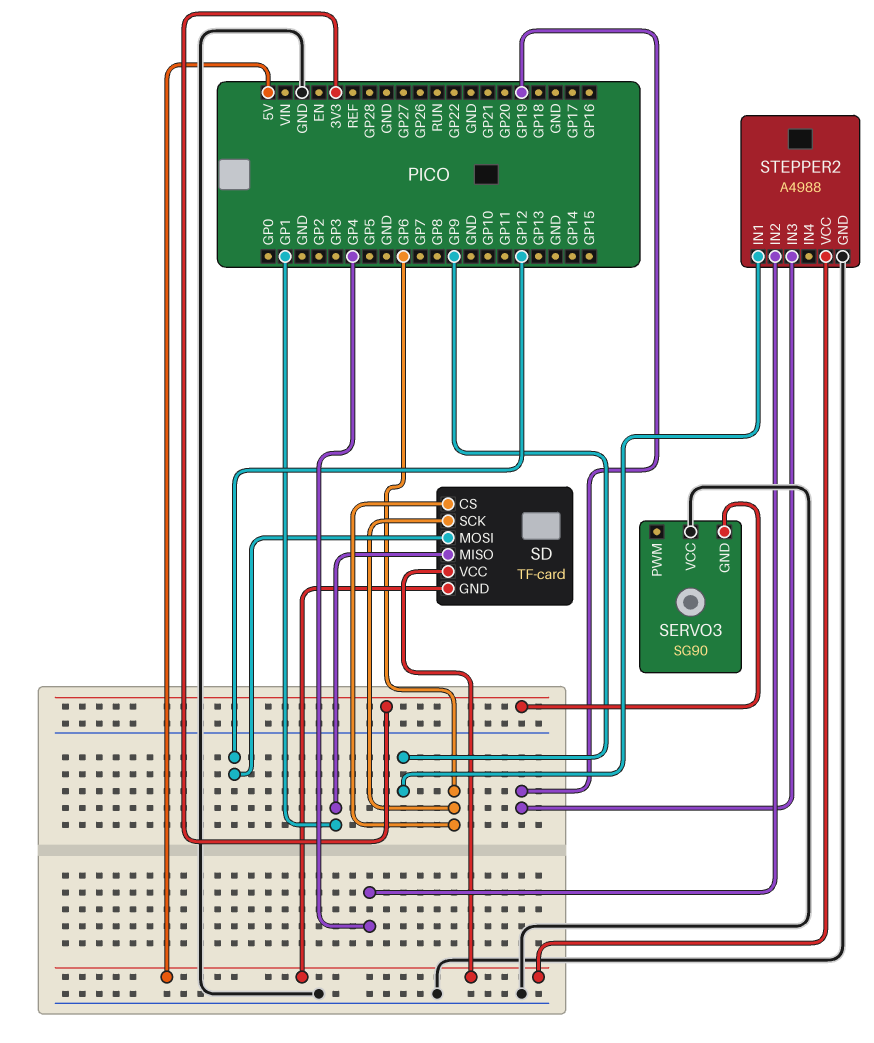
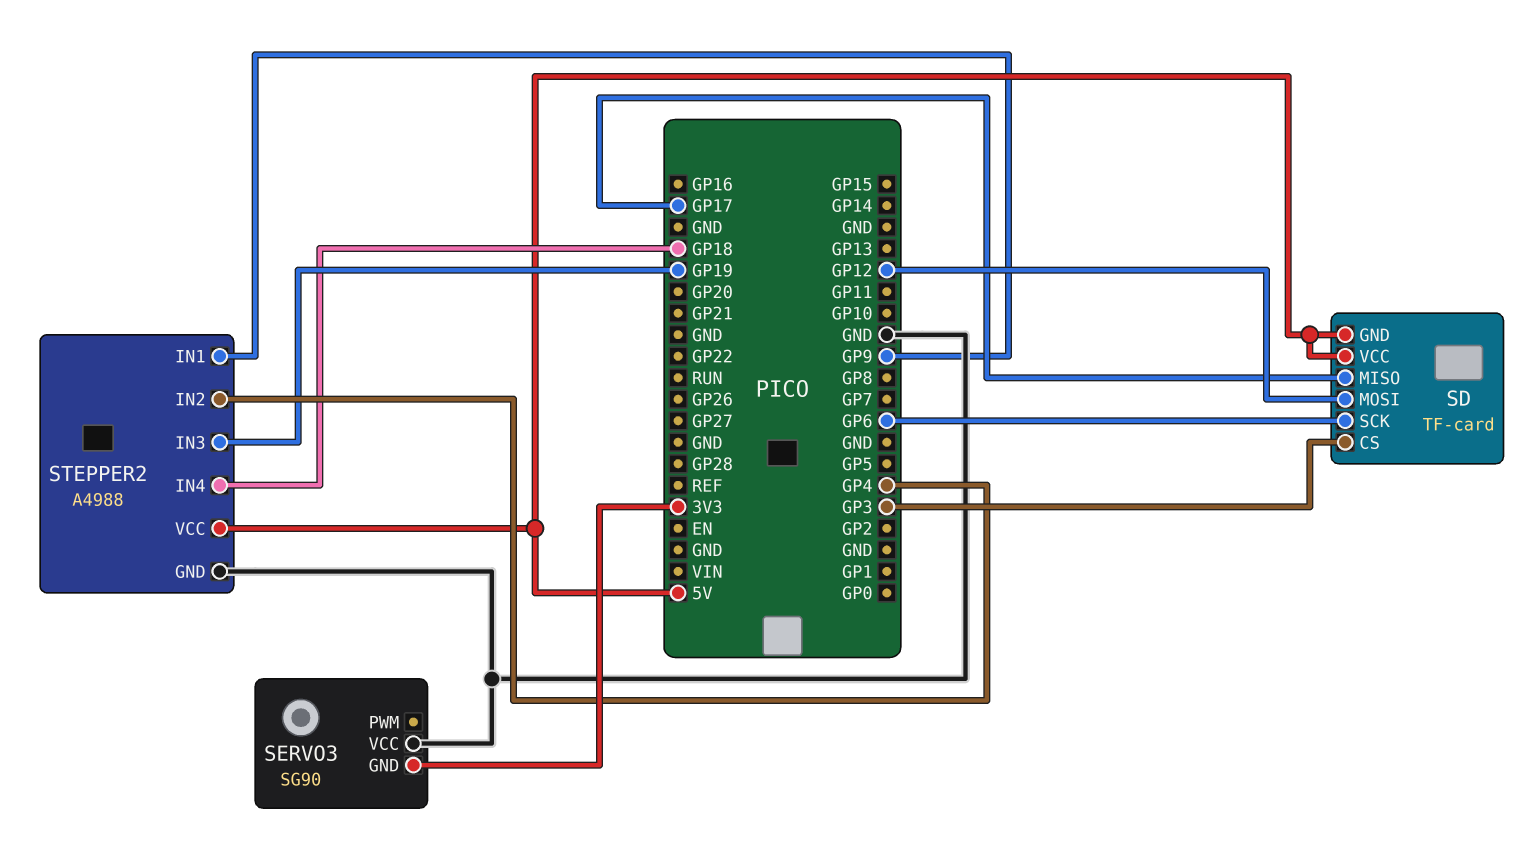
SD pin CS: GP6 -> GP3
SD pin MISO: GP1 -> GP17
STEPPER2 pin IN4: none -> GP18

